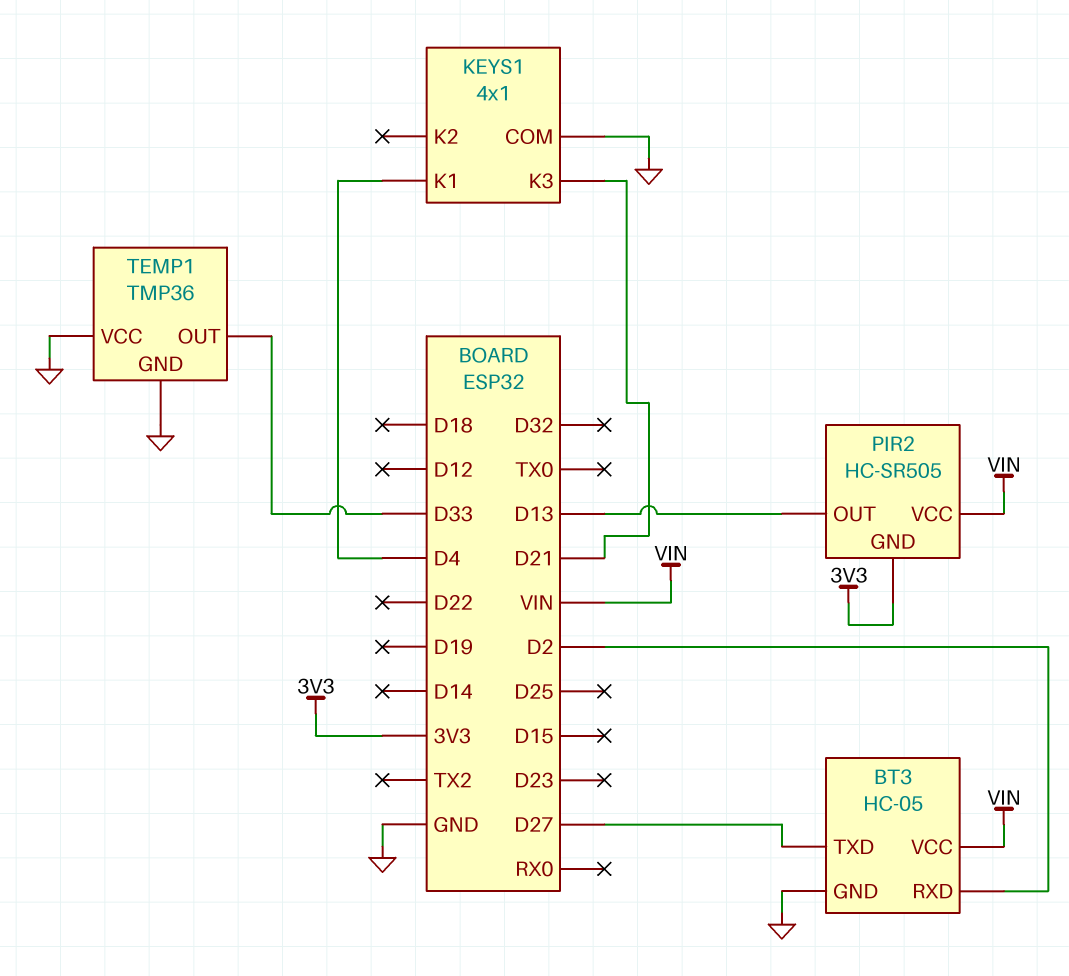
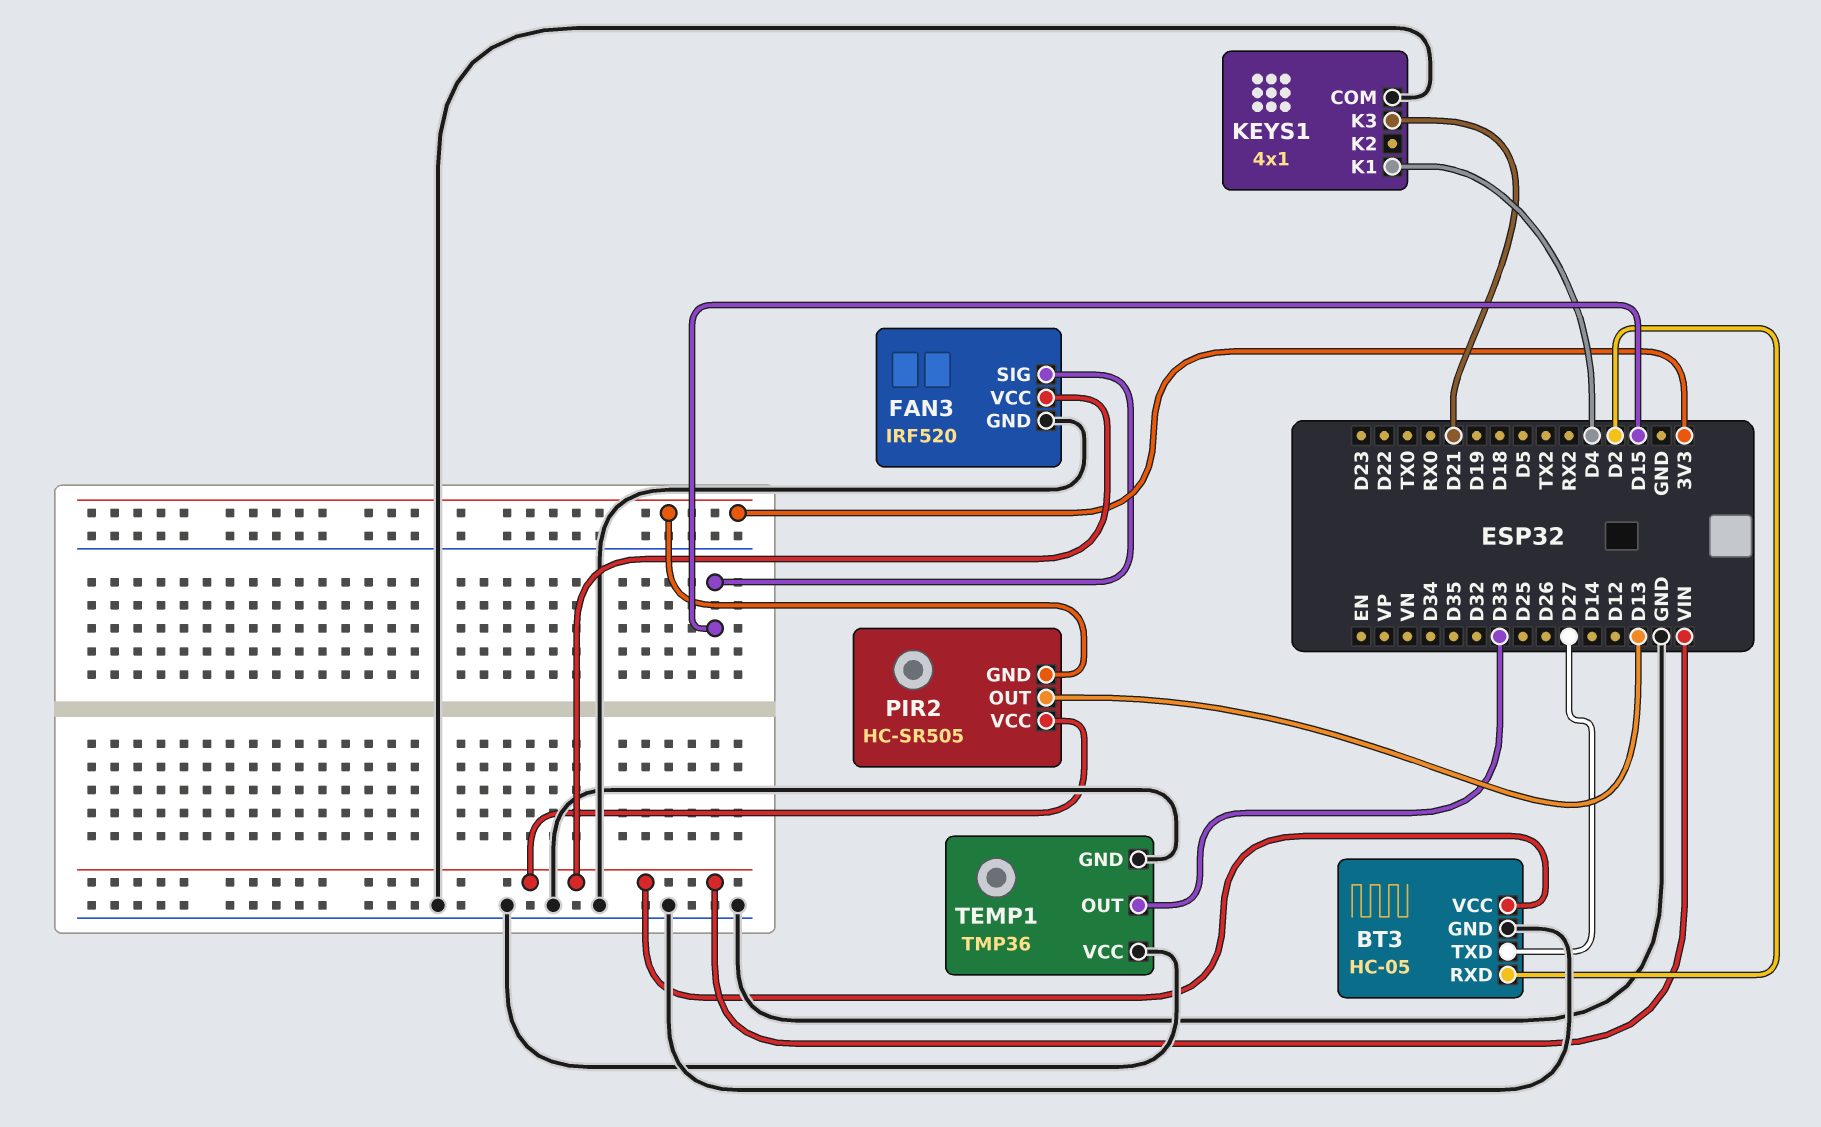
FAN3: none -> IRF520
FAN3 pin GND: none -> GND
FAN3 pin SIG: none -> D15
FAN3 pin VCC: none -> VIN

